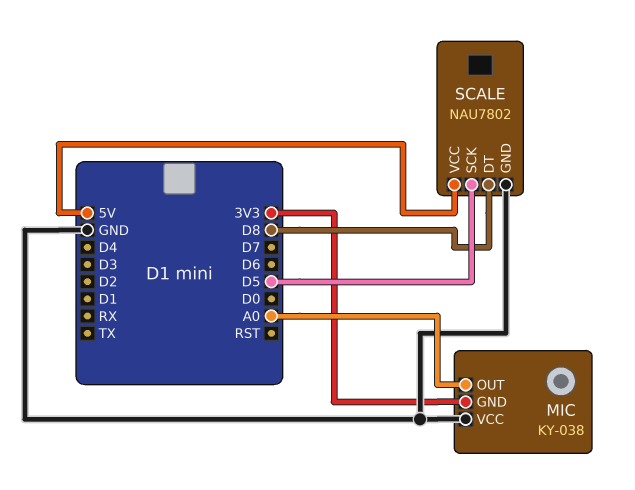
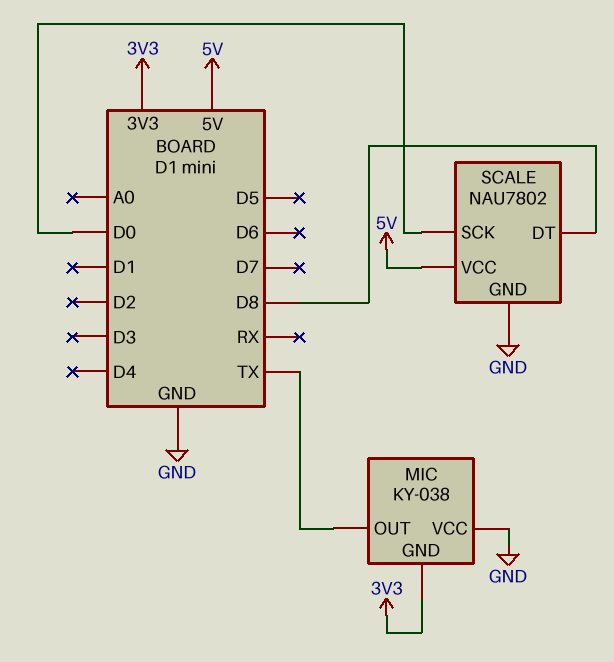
MIC pin OUT: A0 -> TX
SCALE pin SCK: D5 -> D0

